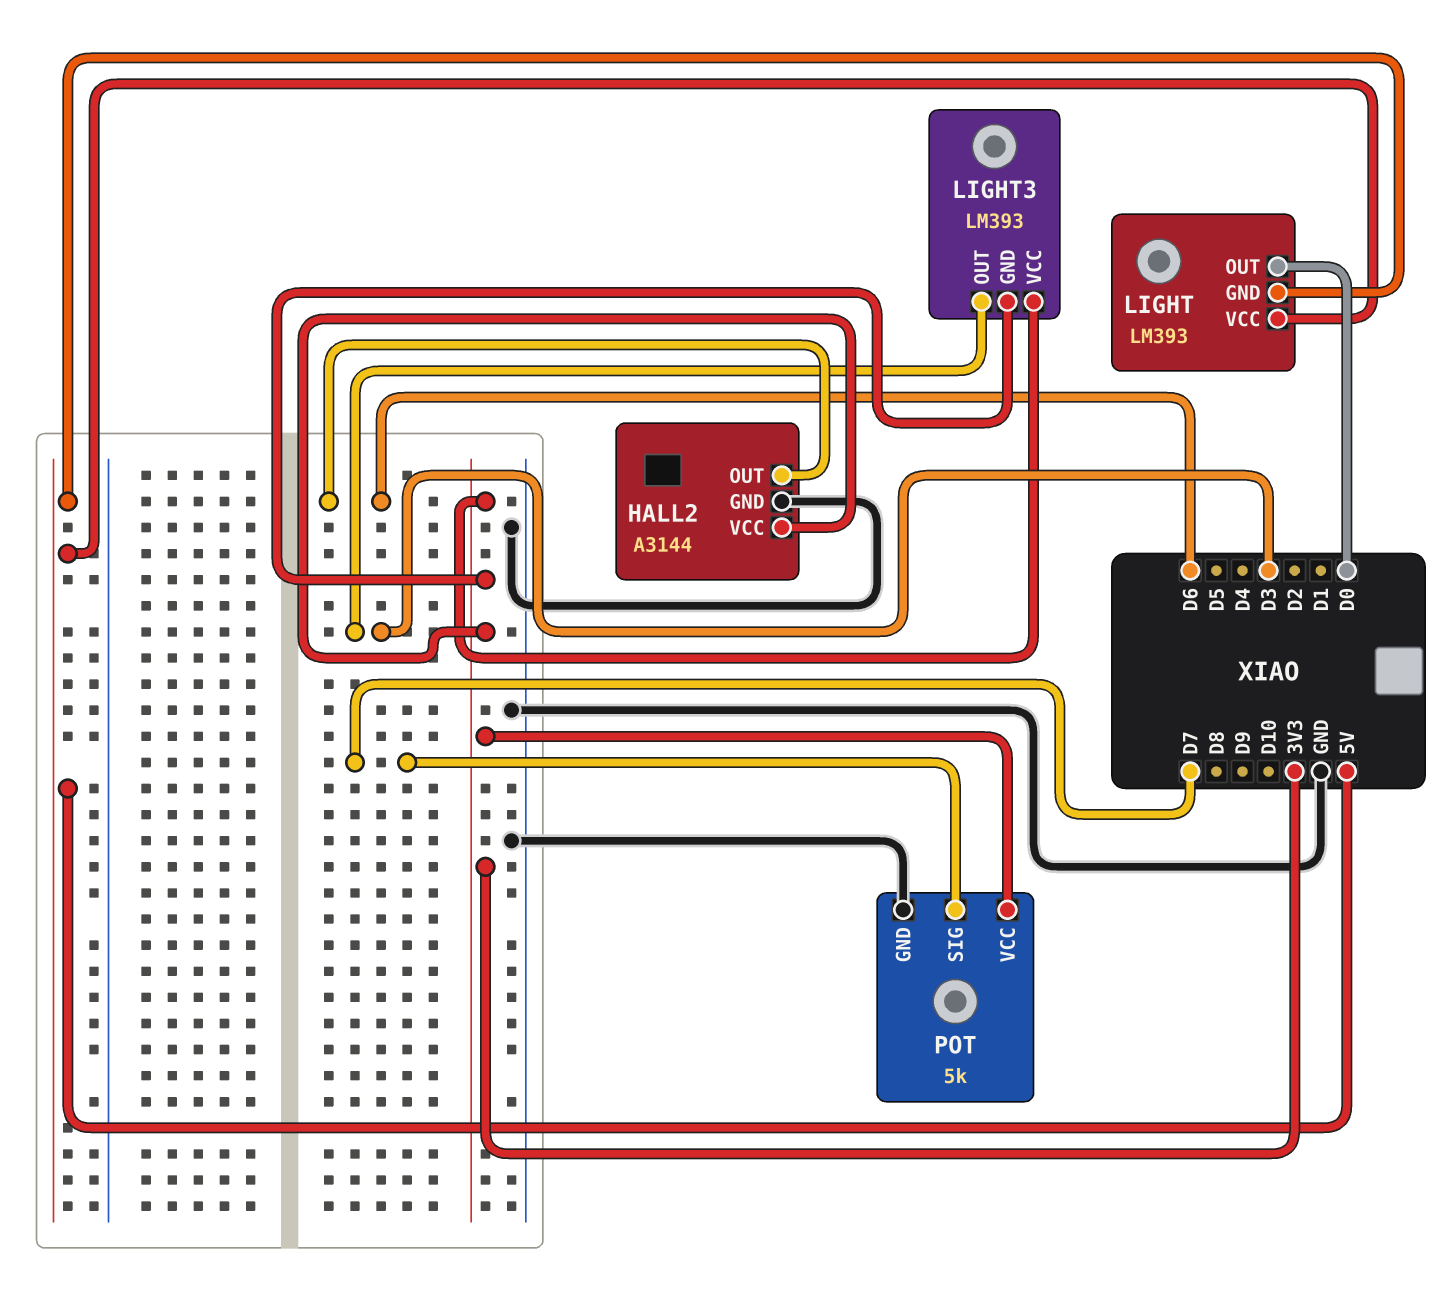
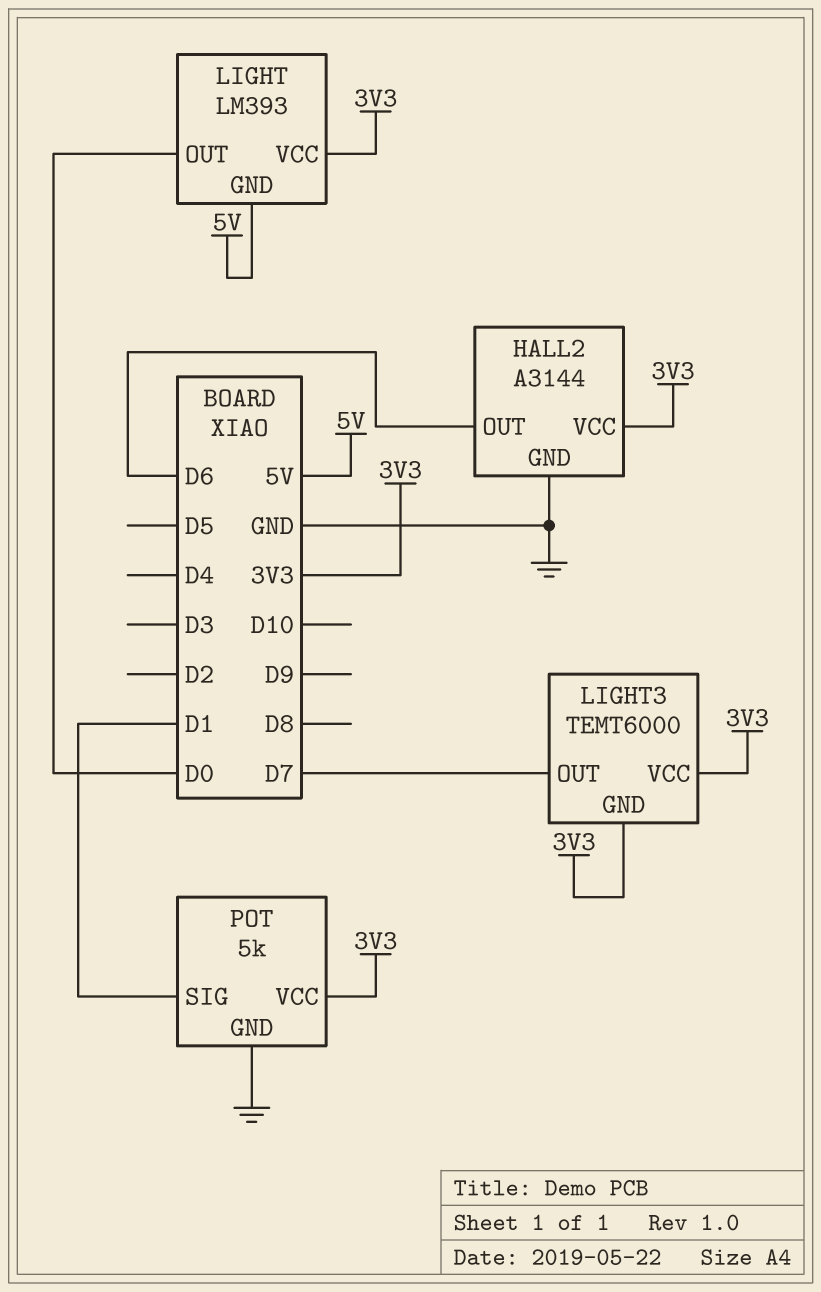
LIGHT pin VCC: 5V -> 3V3
LIGHT3: LM393 -> TEMT6000
LIGHT3 pin OUT: D3 -> D7
POT pin SIG: D7 -> D1

